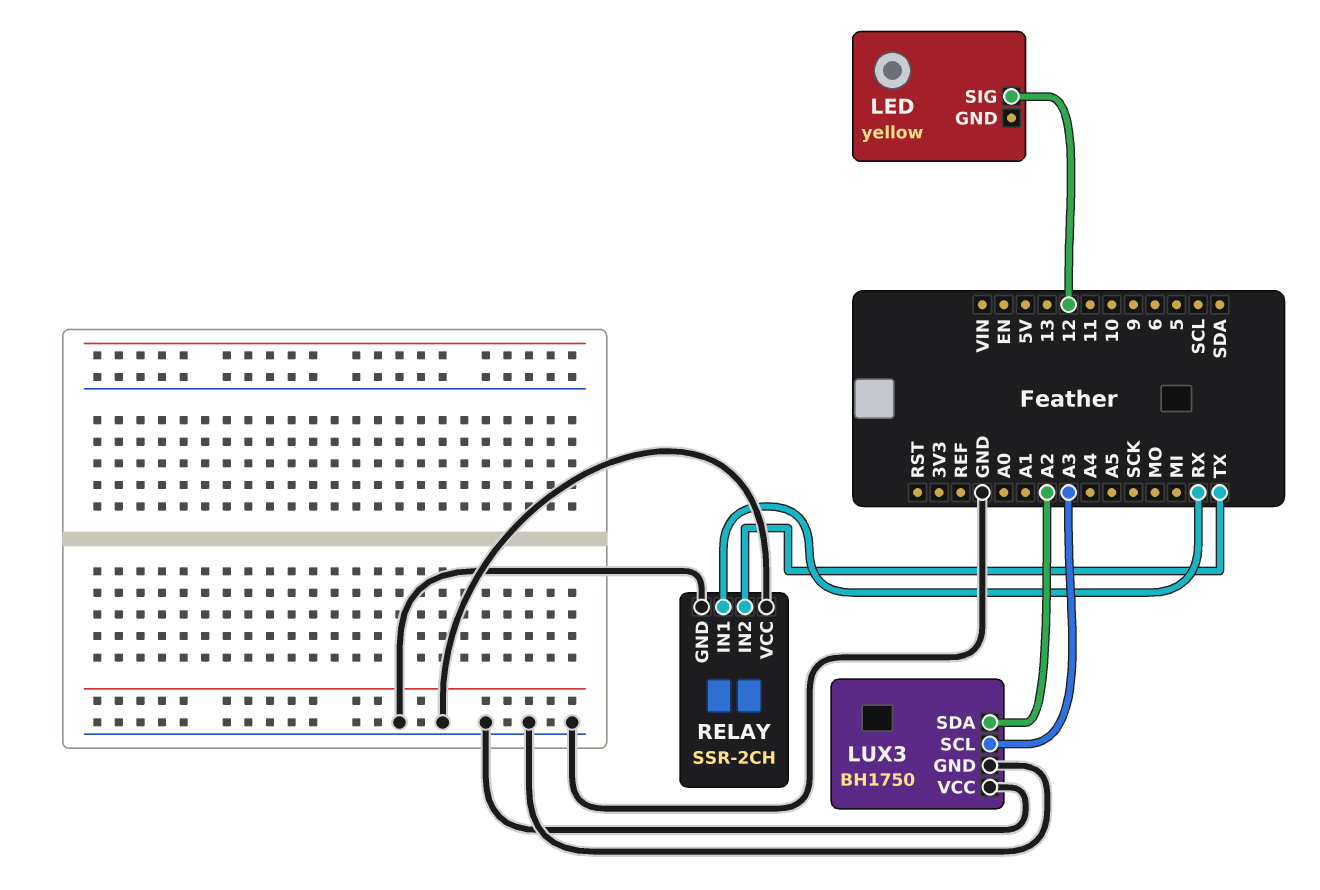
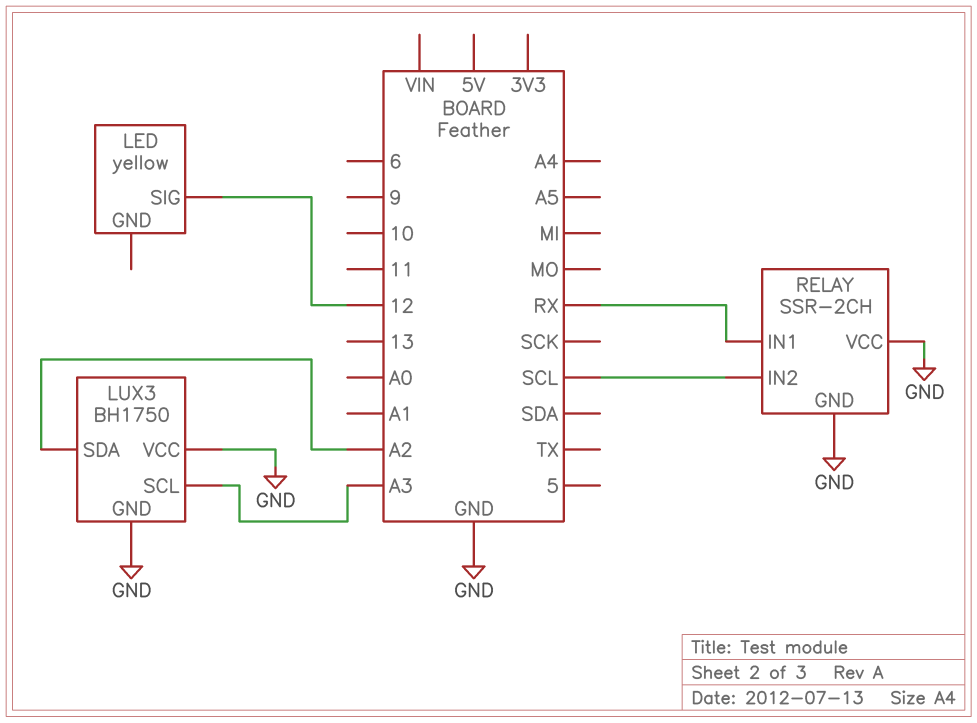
RELAY pin IN2: TX -> SCL

